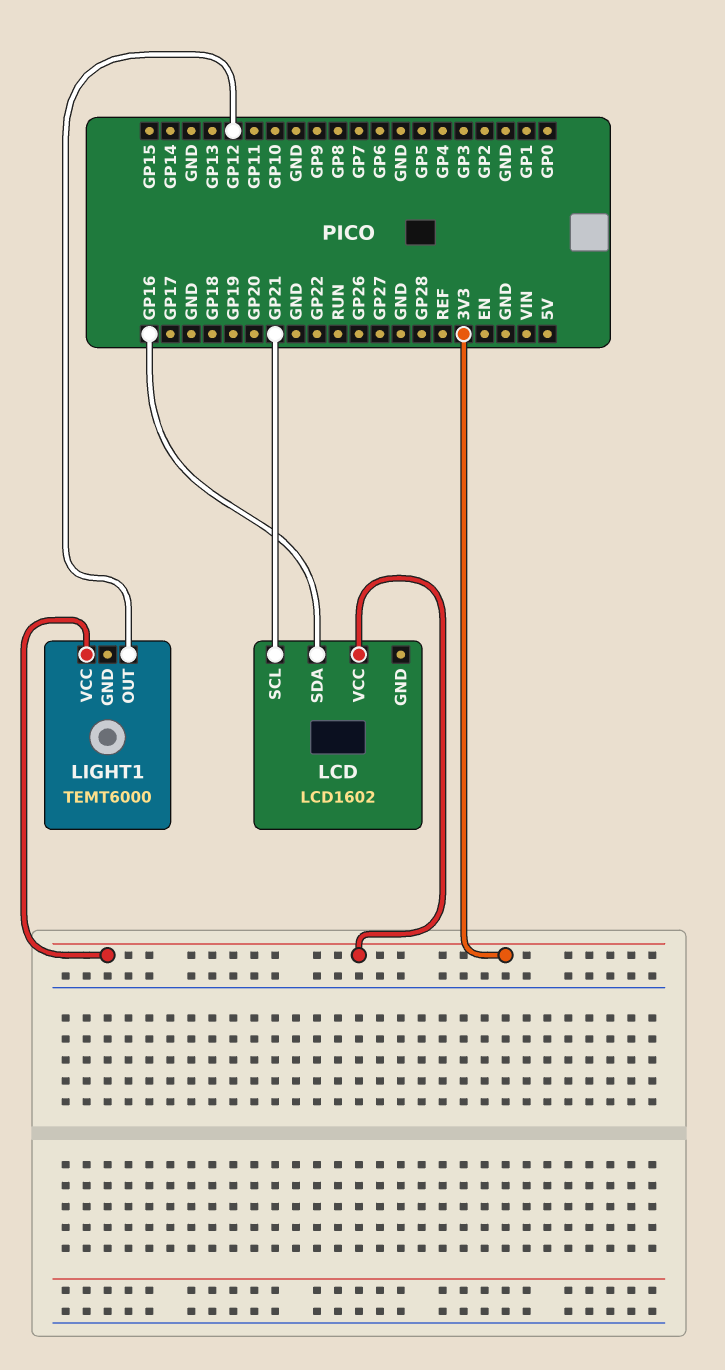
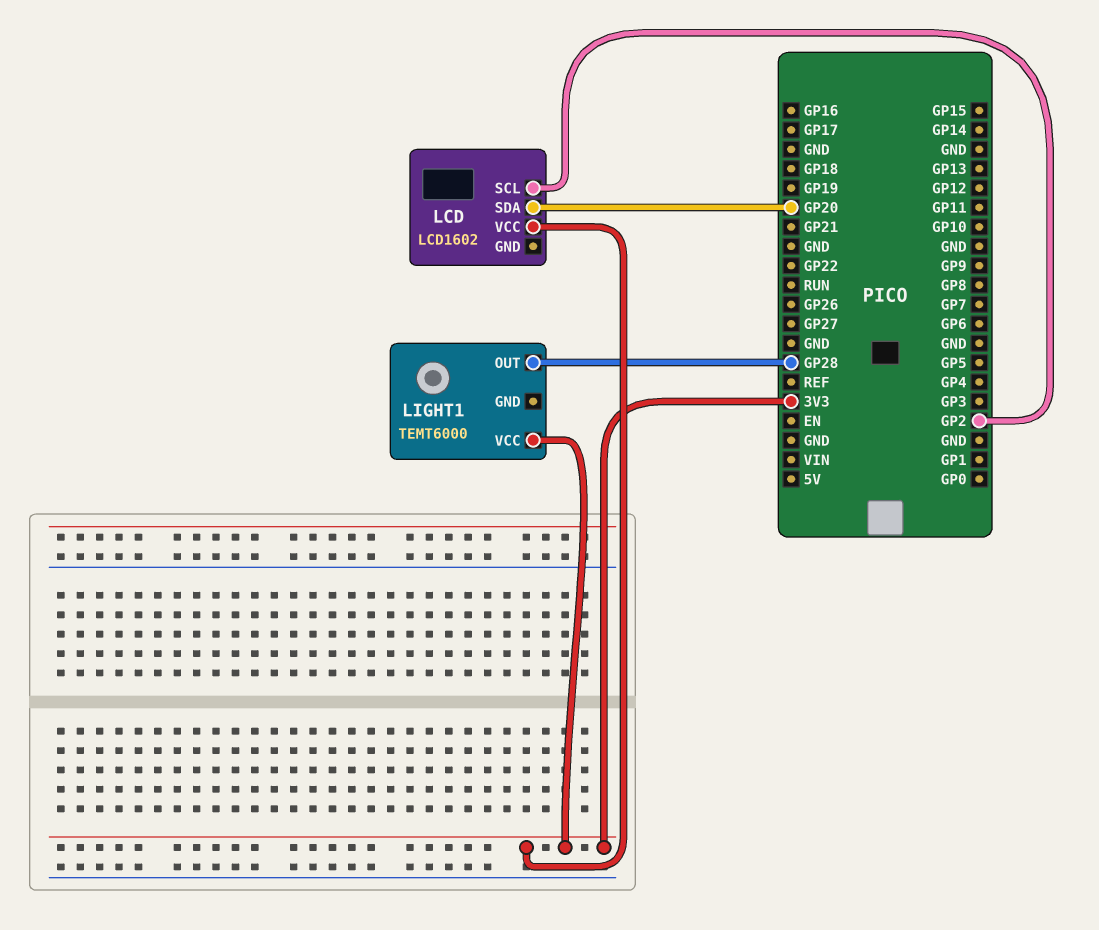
LCD pin SCL: GP21 -> GP2
LCD pin SDA: GP16 -> GP20
LIGHT1 pin OUT: GP12 -> GP28

